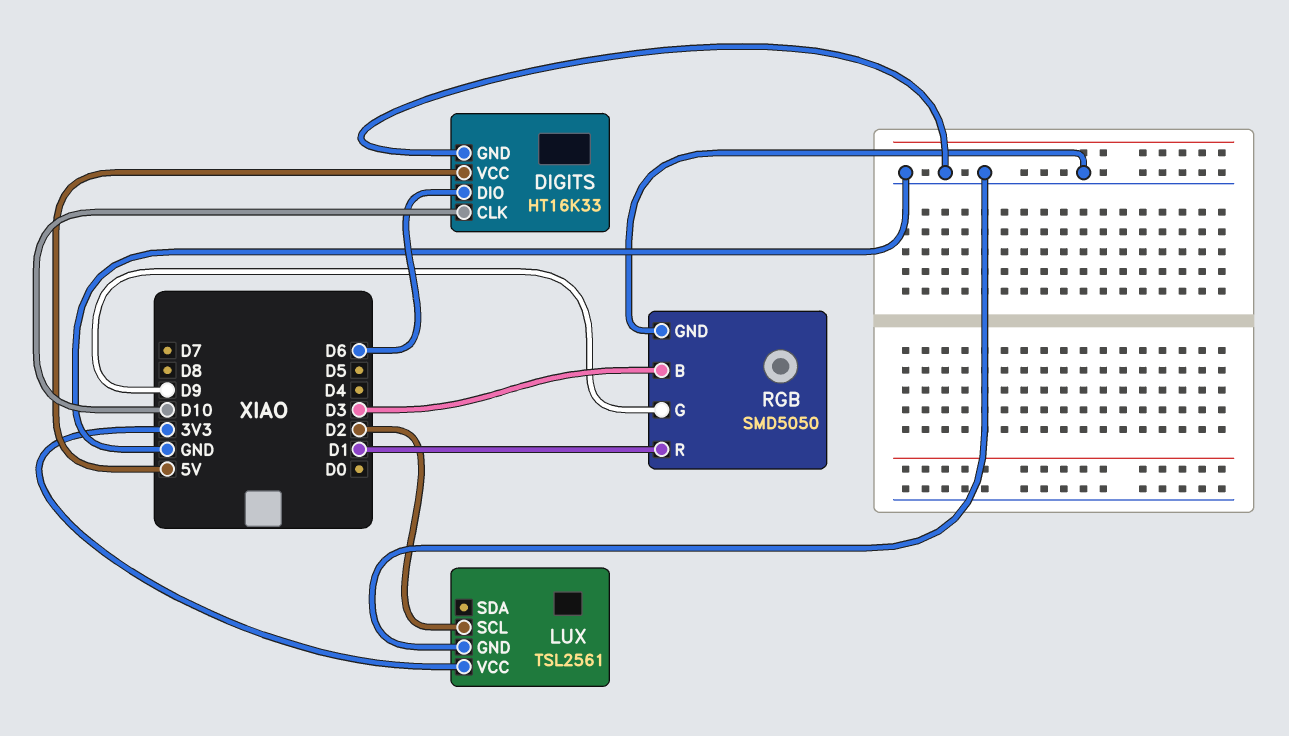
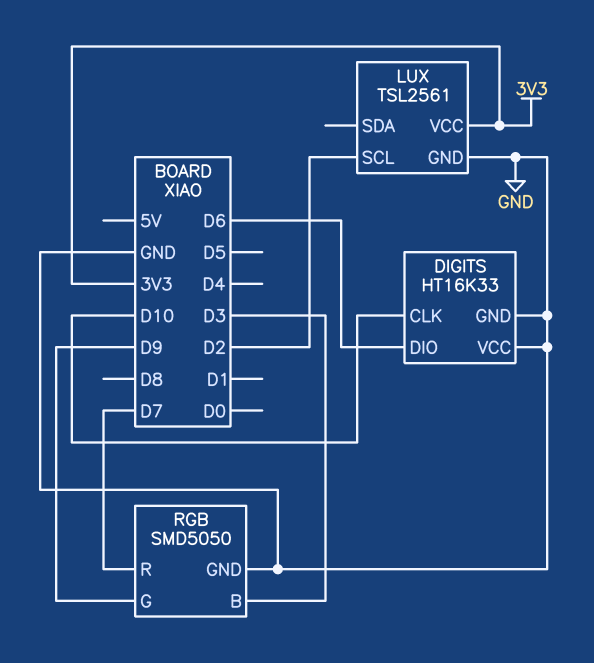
DIGITS pin VCC: 5V -> GND
RGB pin R: D1 -> D7

